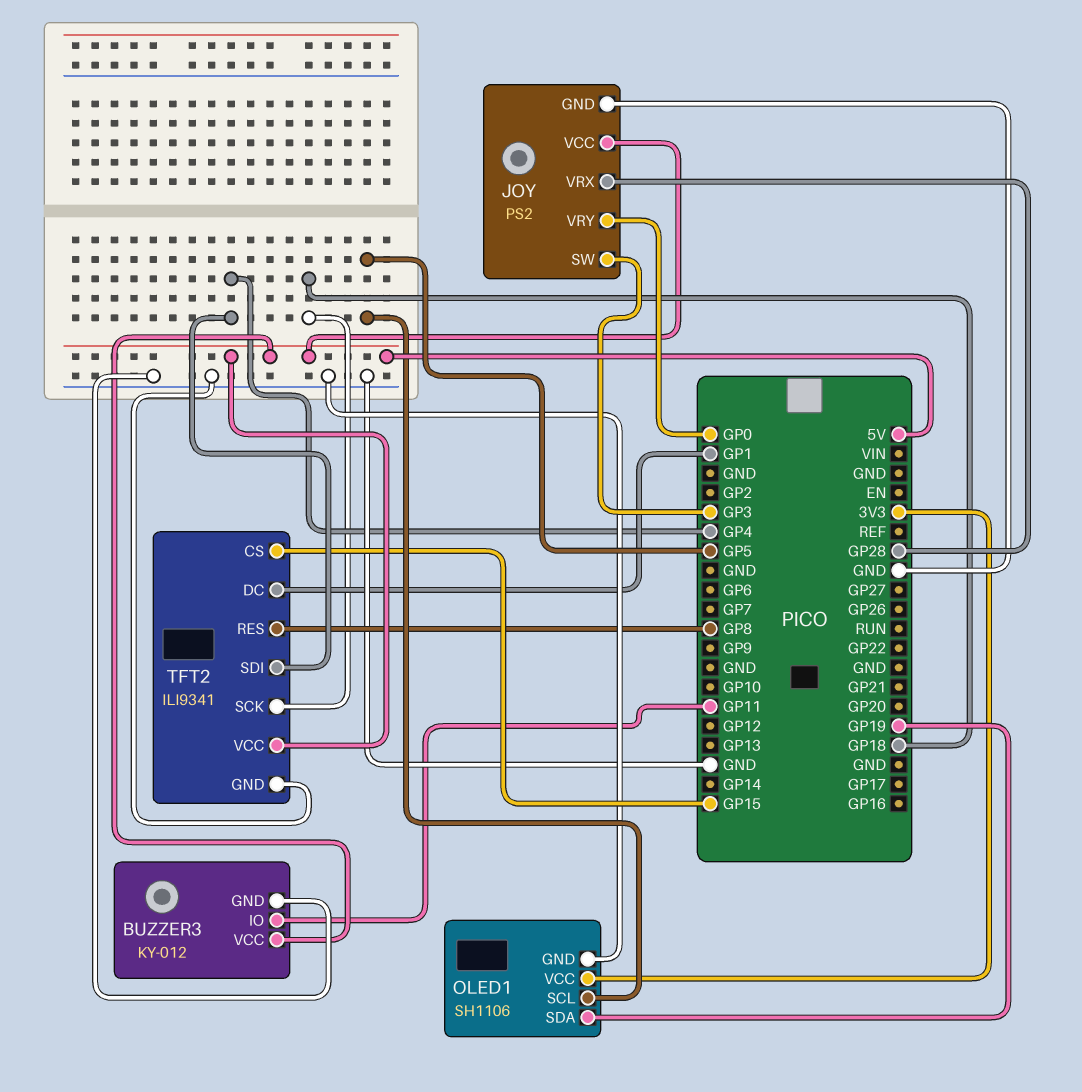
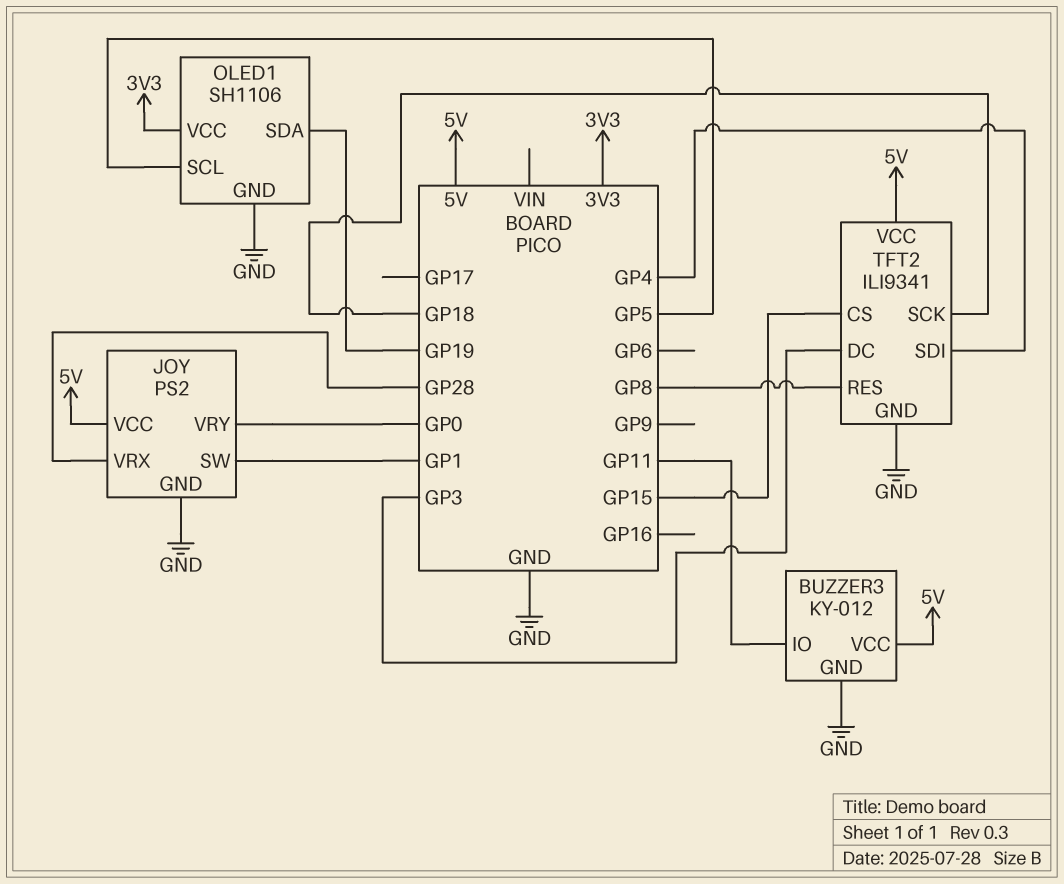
JOY pin SW: GP3 -> GP1
TFT2 pin DC: GP1 -> GP3

